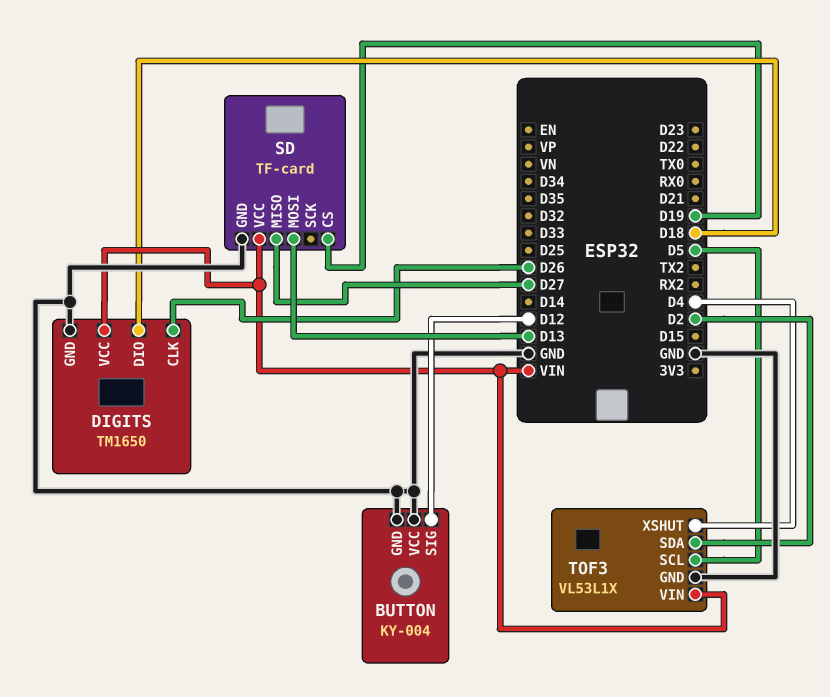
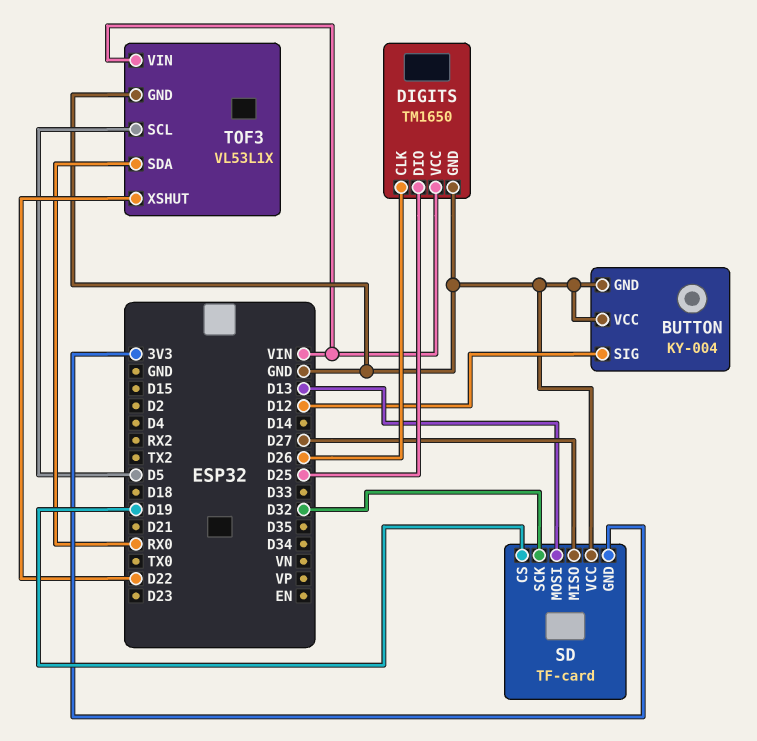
DIGITS pin DIO: D18 -> D25
SD pin GND: GND -> 3V3
SD pin SCK: none -> D32
SD pin VCC: VIN -> GND
TOF3 pin SDA: D2 -> RX0
TOF3 pin XSHUT: D4 -> D22

